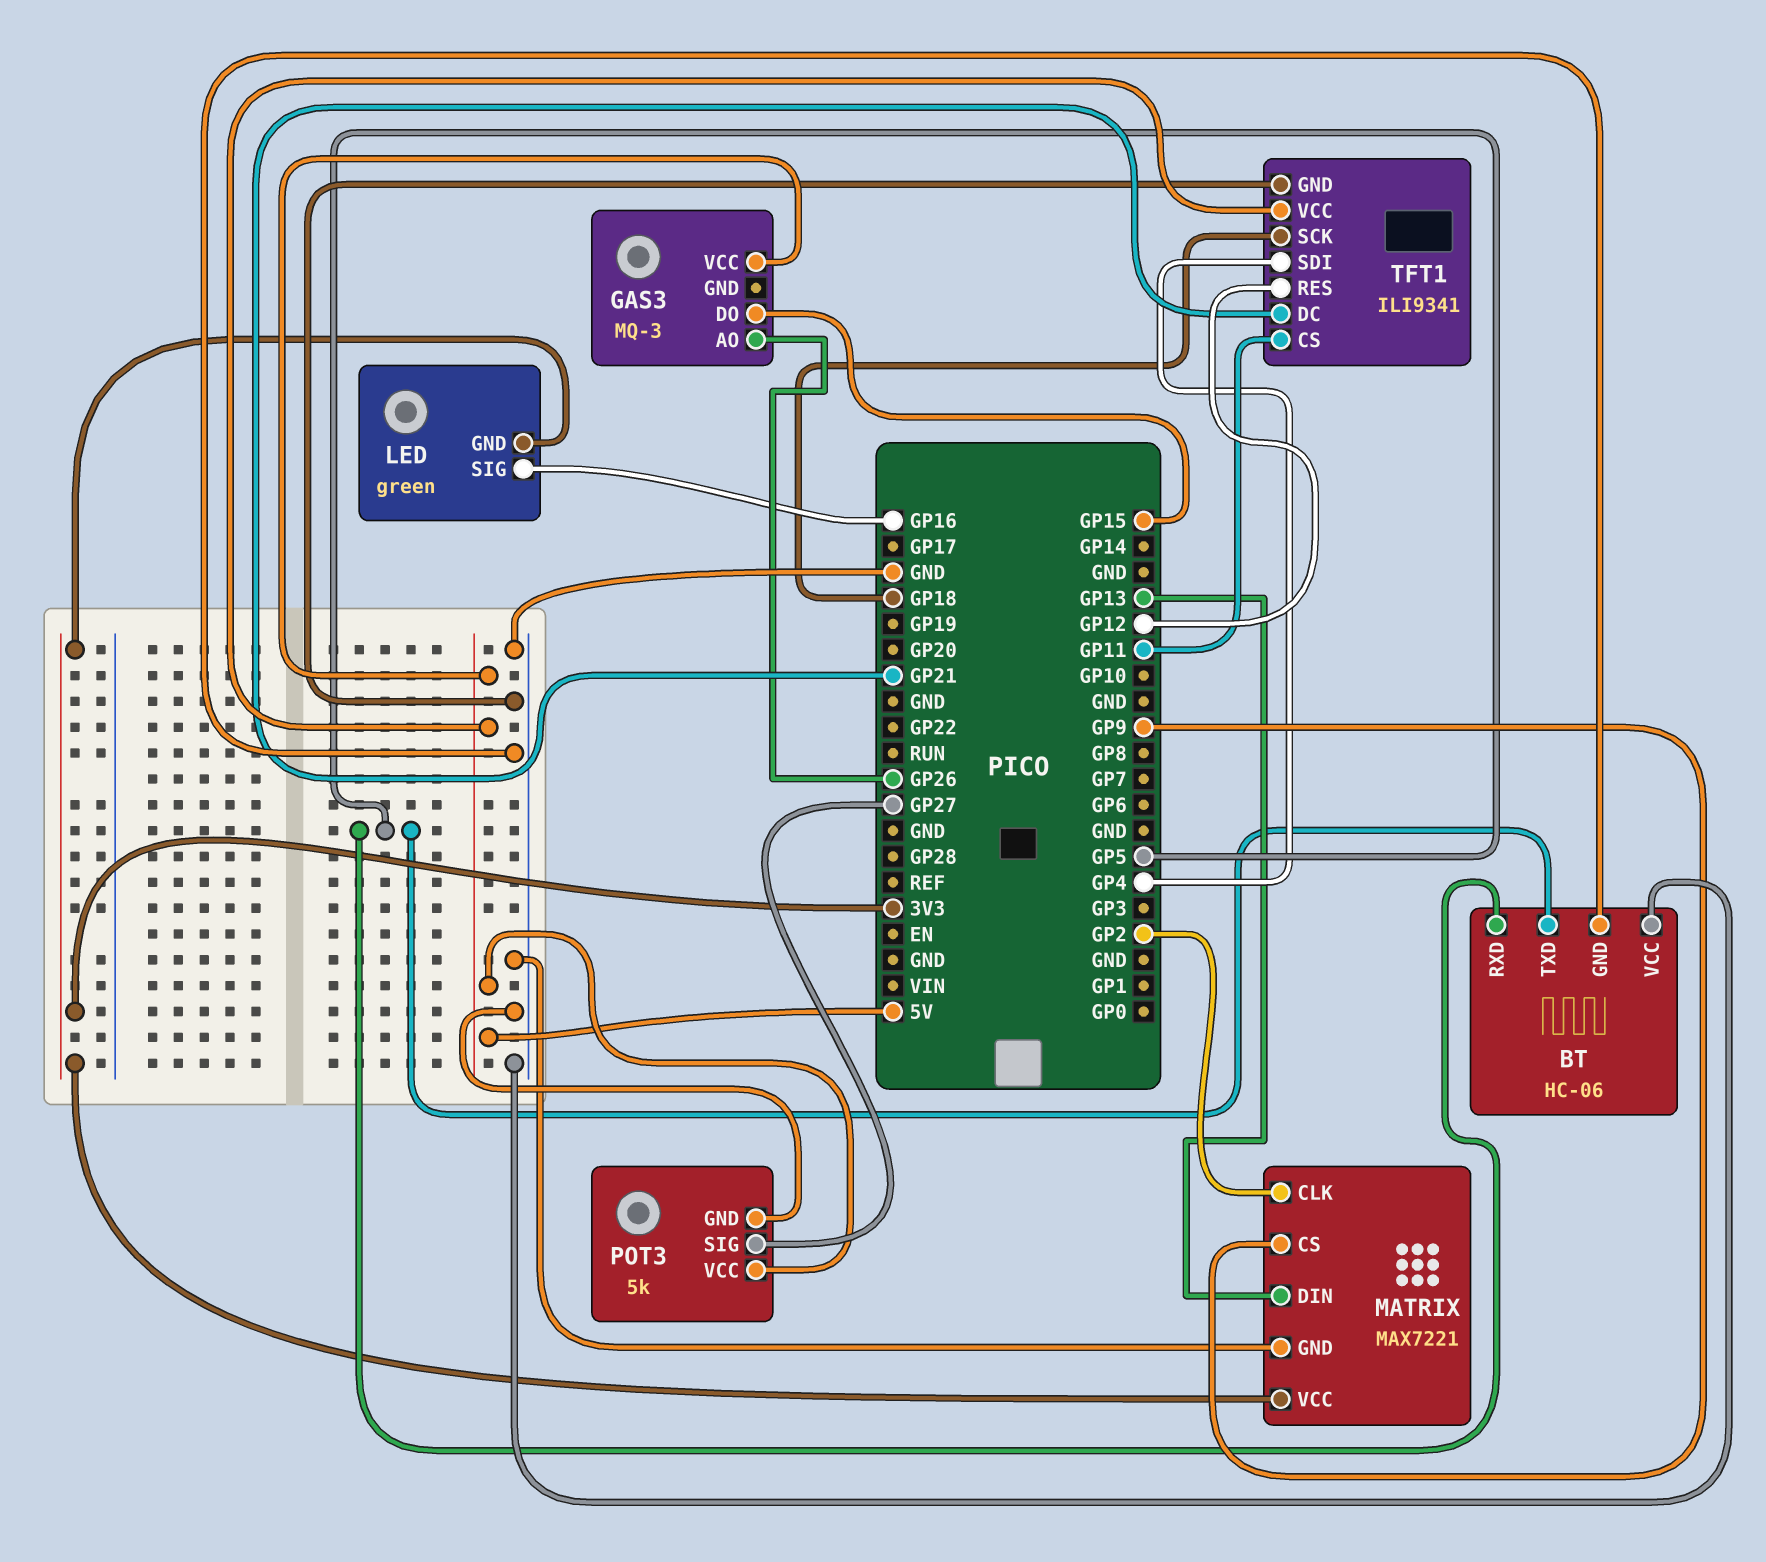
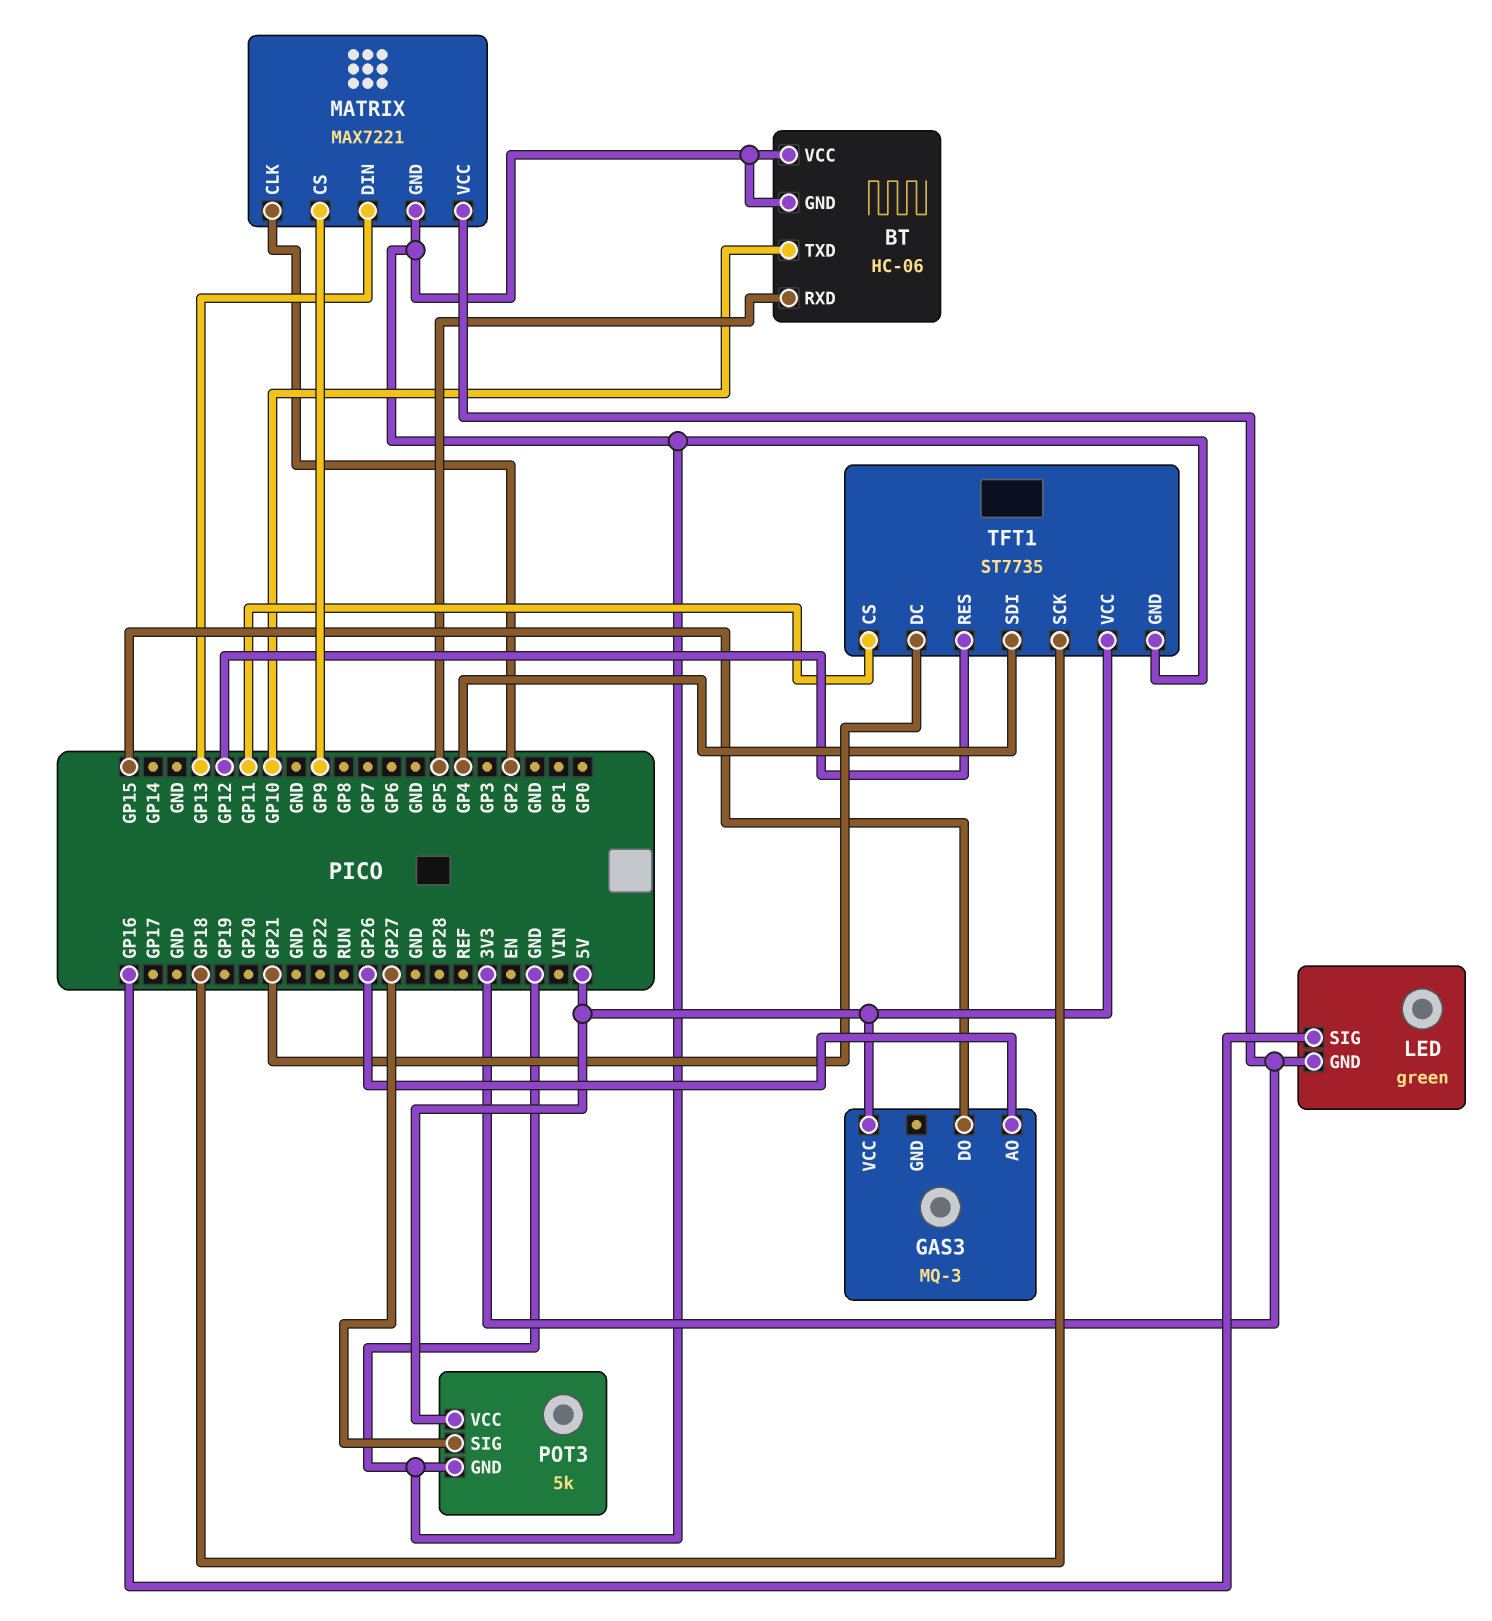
BT pin TXD: GP5 -> GP10
TFT1: ILI9341 -> ST7735

